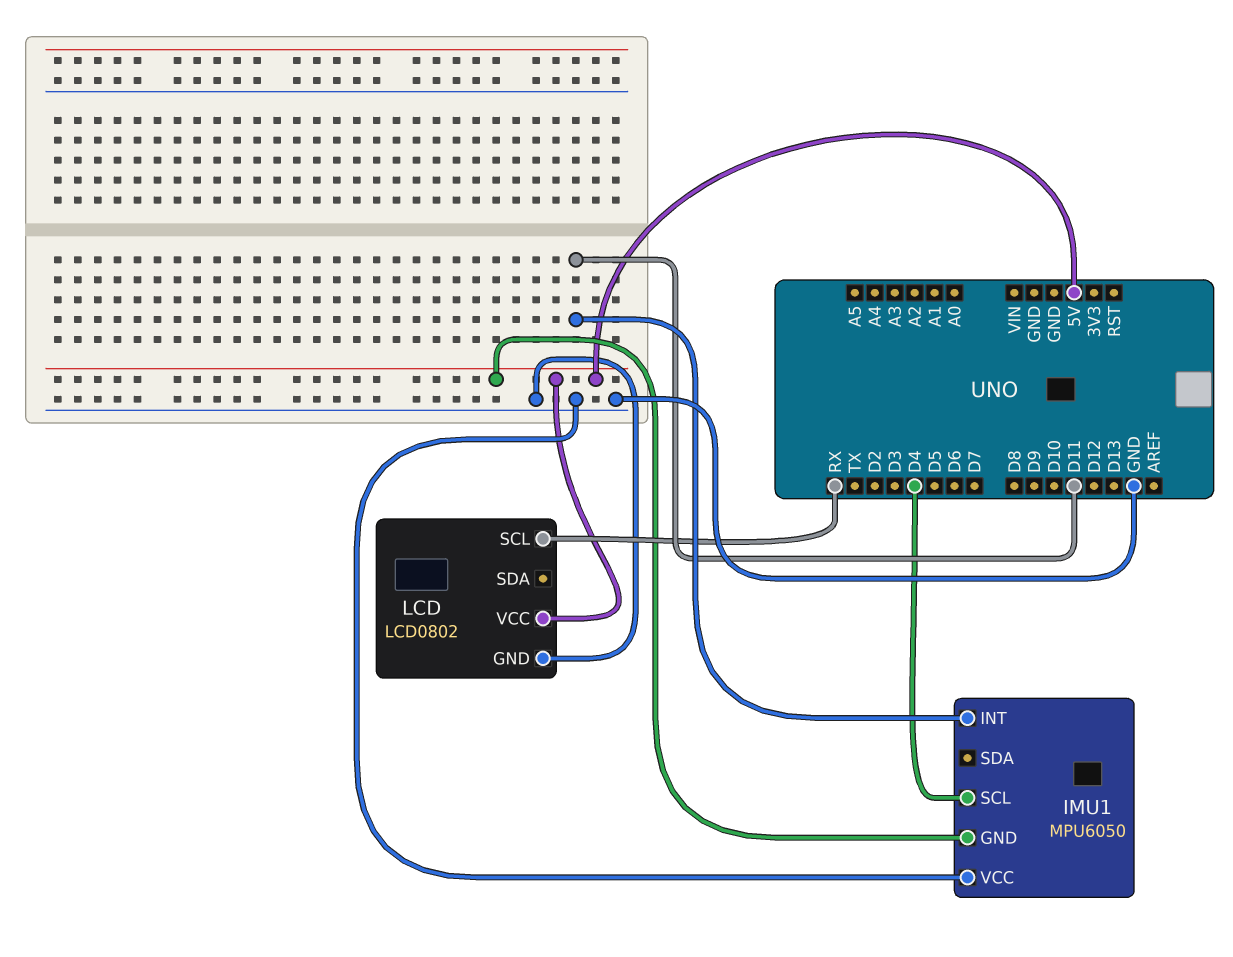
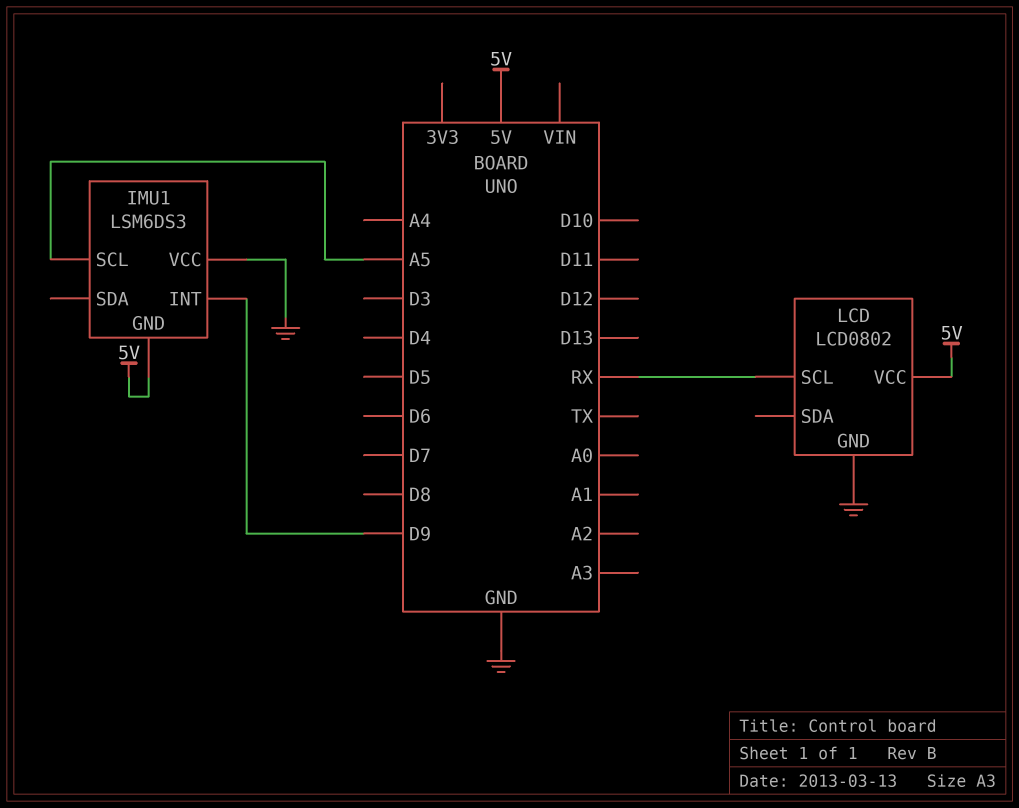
IMU1: MPU6050 -> LSM6DS3
IMU1 pin INT: D11 -> D9
IMU1 pin SCL: D4 -> A5

